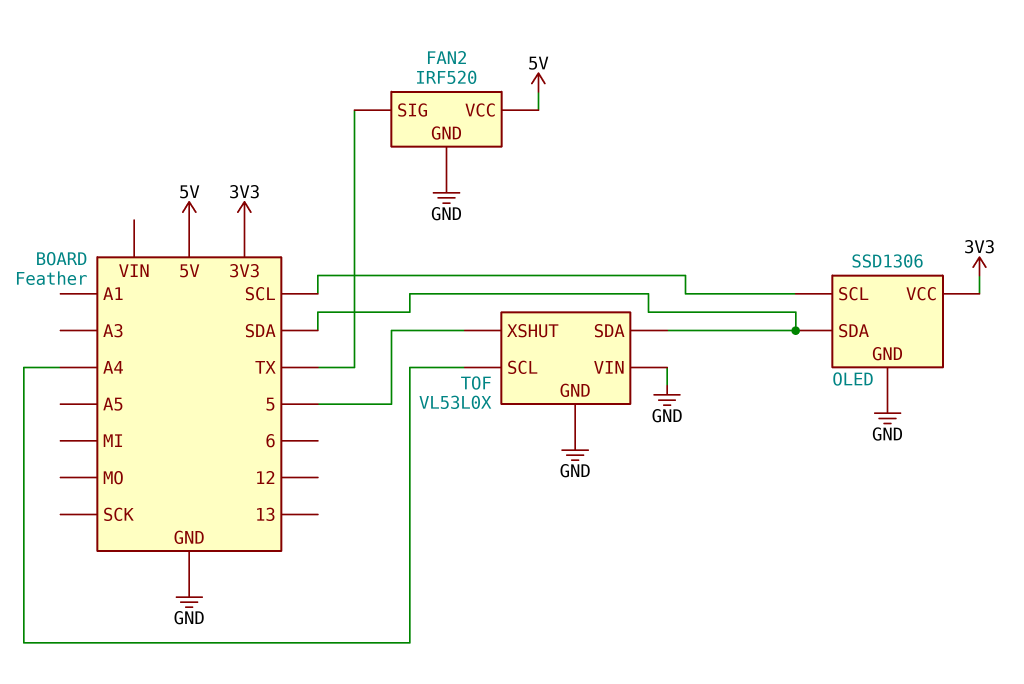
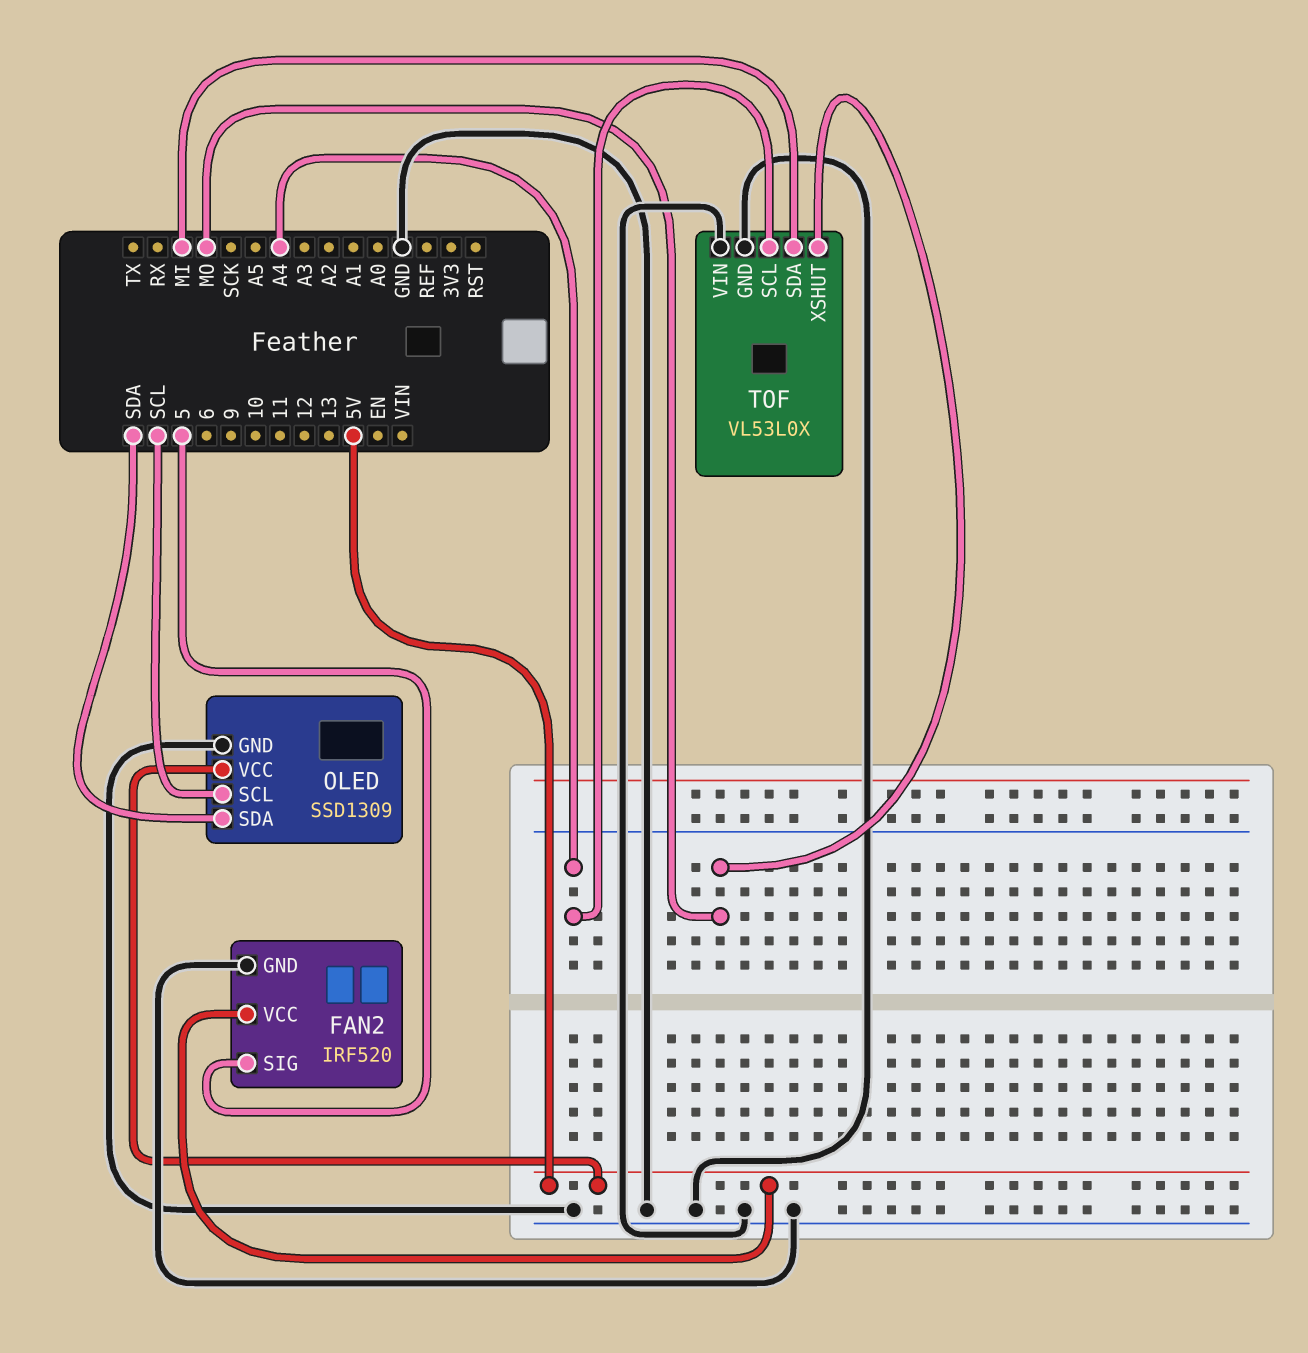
FAN2 pin SIG: TX -> 5
OLED: SSD1306 -> SSD1309
OLED pin VCC: 3V3 -> 5V
TOF pin SDA: SDA -> MI
TOF pin XSHUT: 5 -> MO

